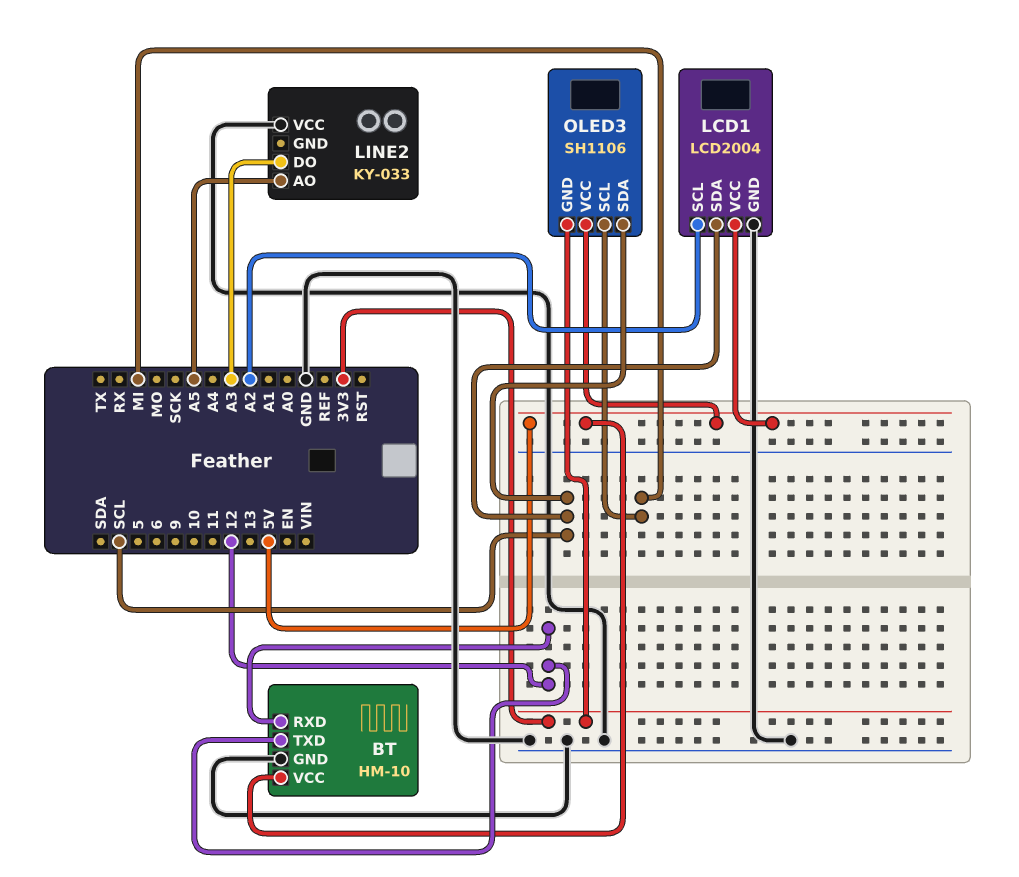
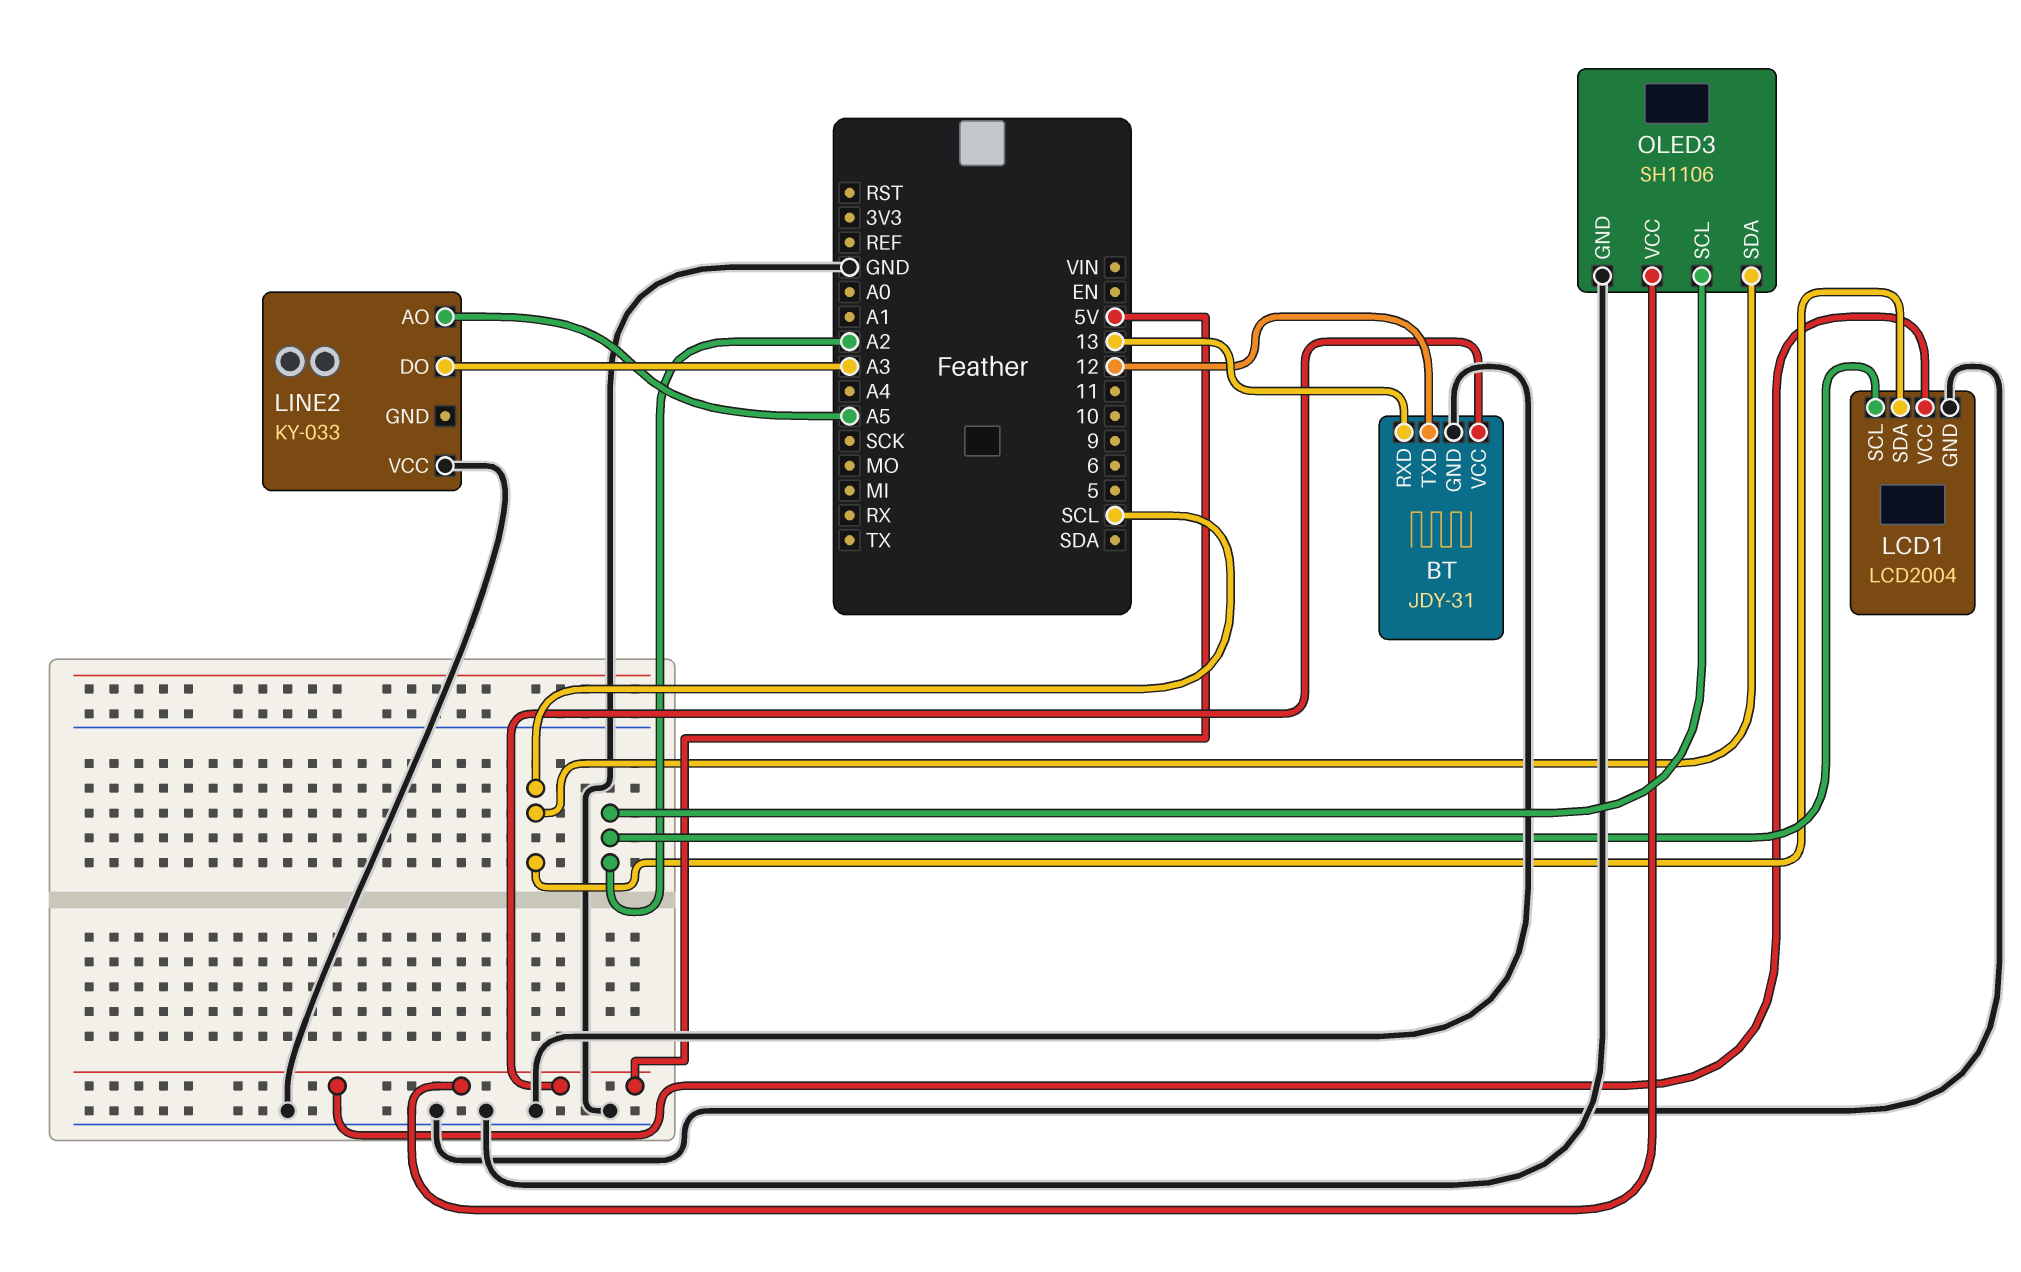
BT: HM-10 -> JDY-31
BT pin RXD: 12 -> 13
OLED3 pin GND: 3V3 -> GND
OLED3 pin SCL: MI -> A2

